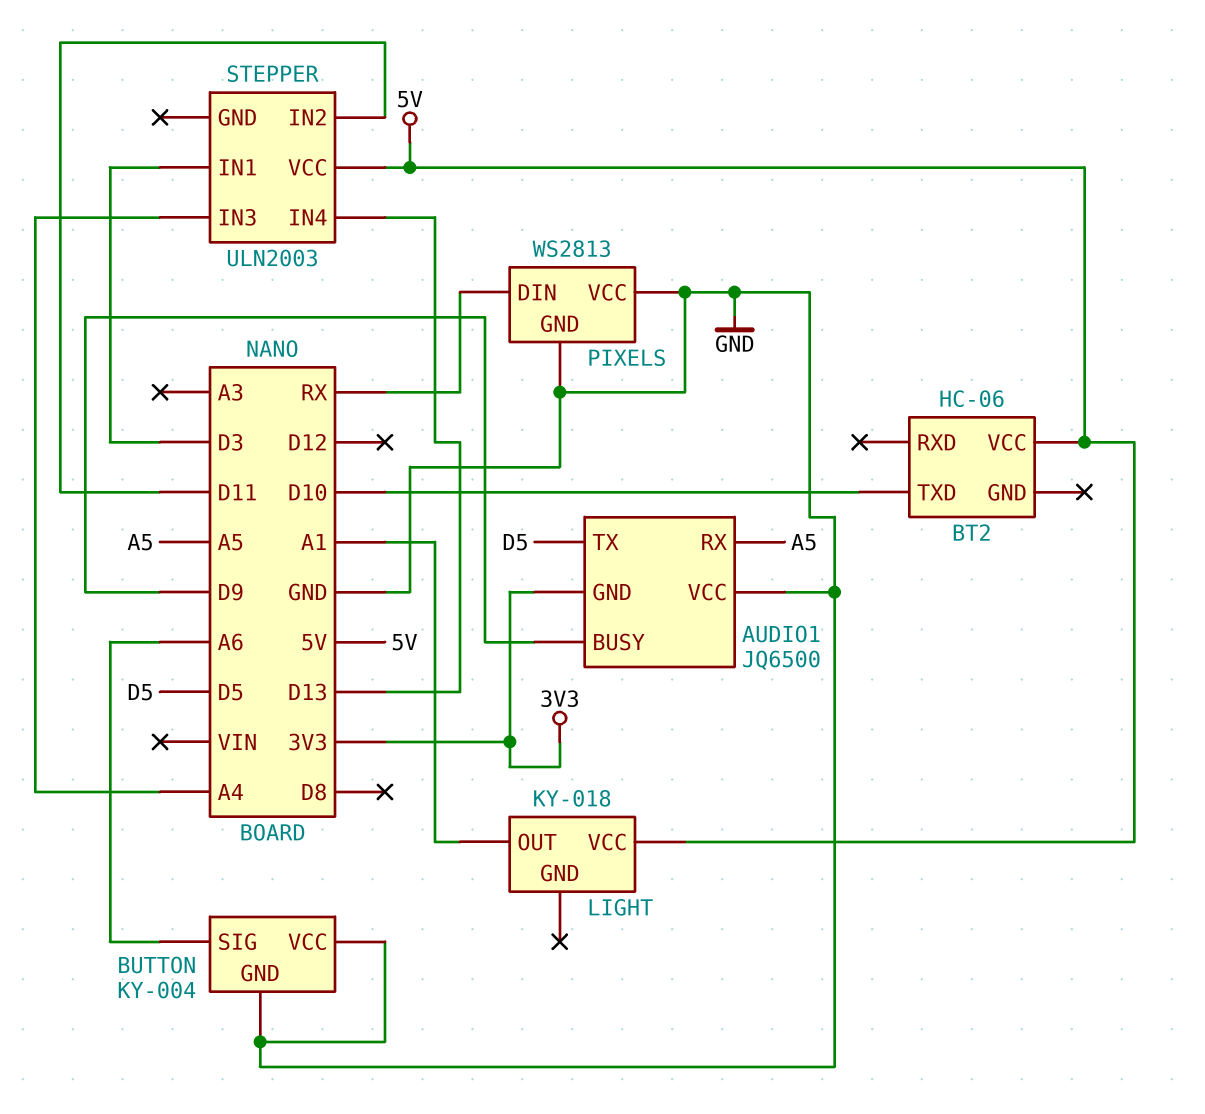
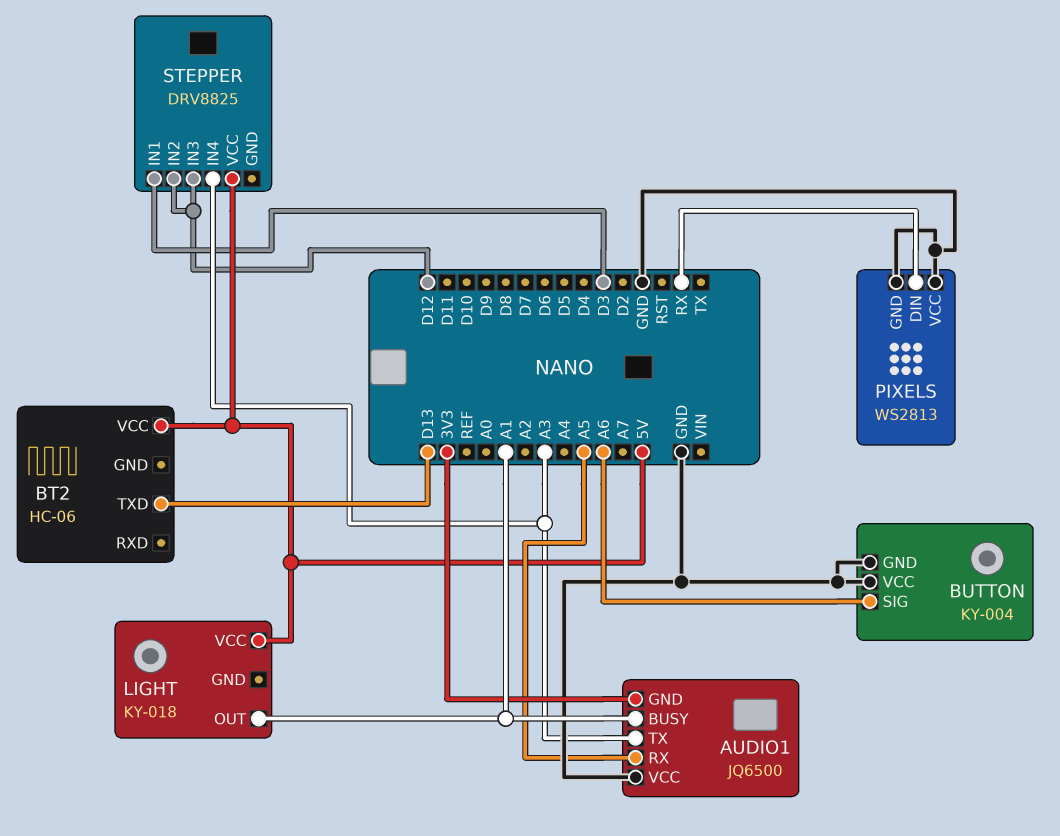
AUDIO1 pin BUSY: D9 -> A1
AUDIO1 pin TX: D5 -> A3
BT2 pin TXD: D10 -> D13
STEPPER: ULN2003 -> DRV8825
STEPPER pin IN2: D11 -> D12
STEPPER pin IN3: A4 -> D12
STEPPER pin IN4: D13 -> A3

